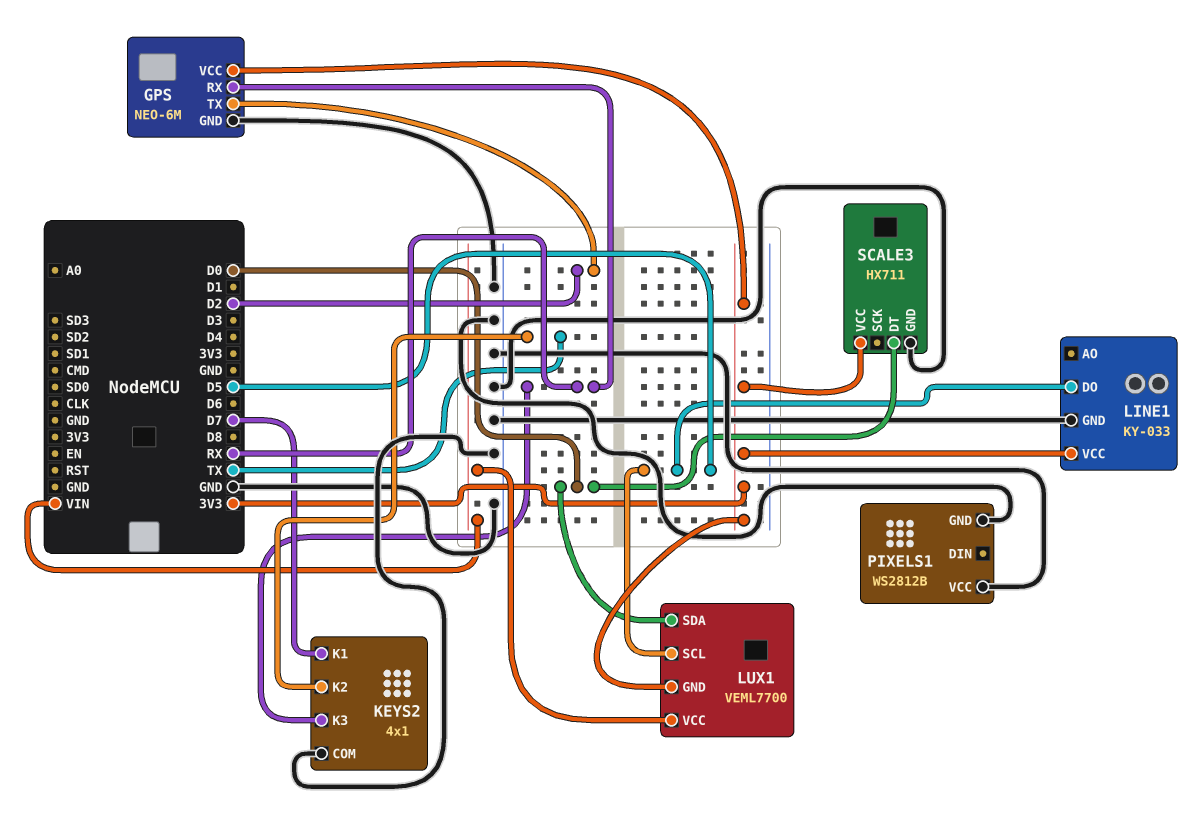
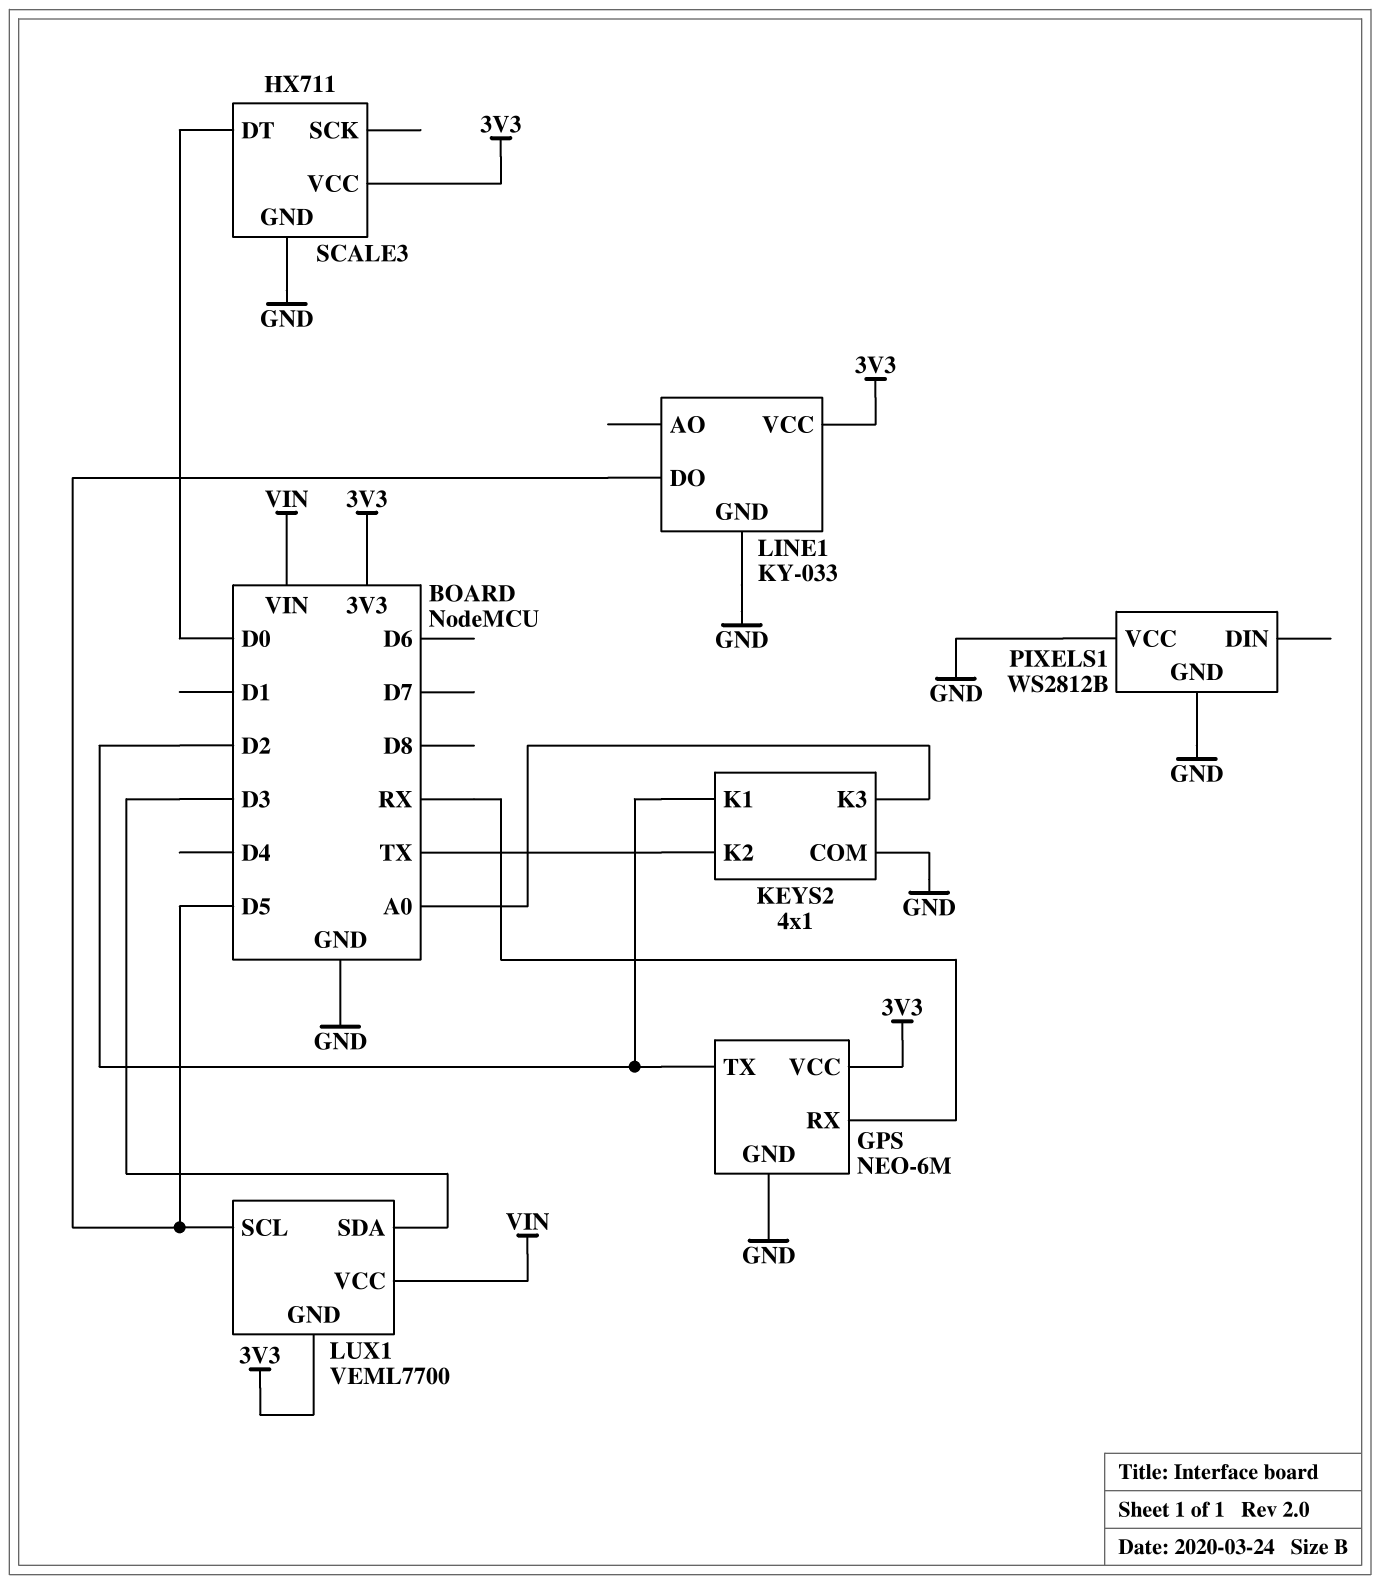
KEYS2 pin K1: D7 -> D2
KEYS2 pin K3: RX -> A0
LUX1 pin SDA: D0 -> D3

